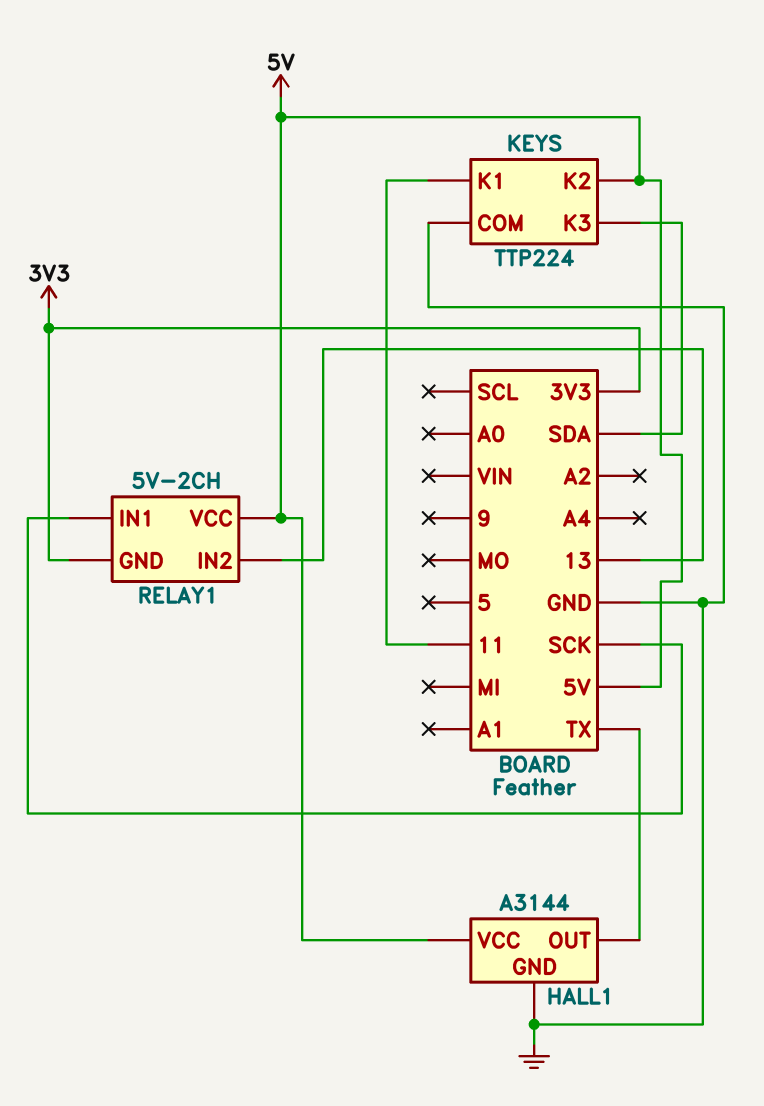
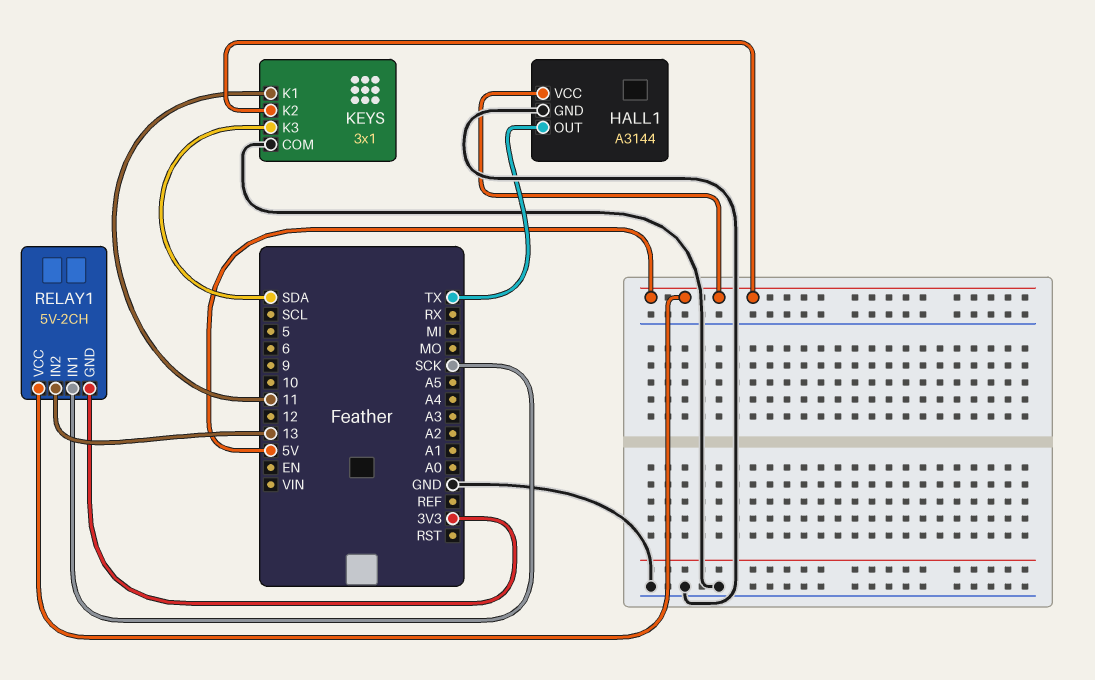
KEYS: TTP224 -> 3x1

